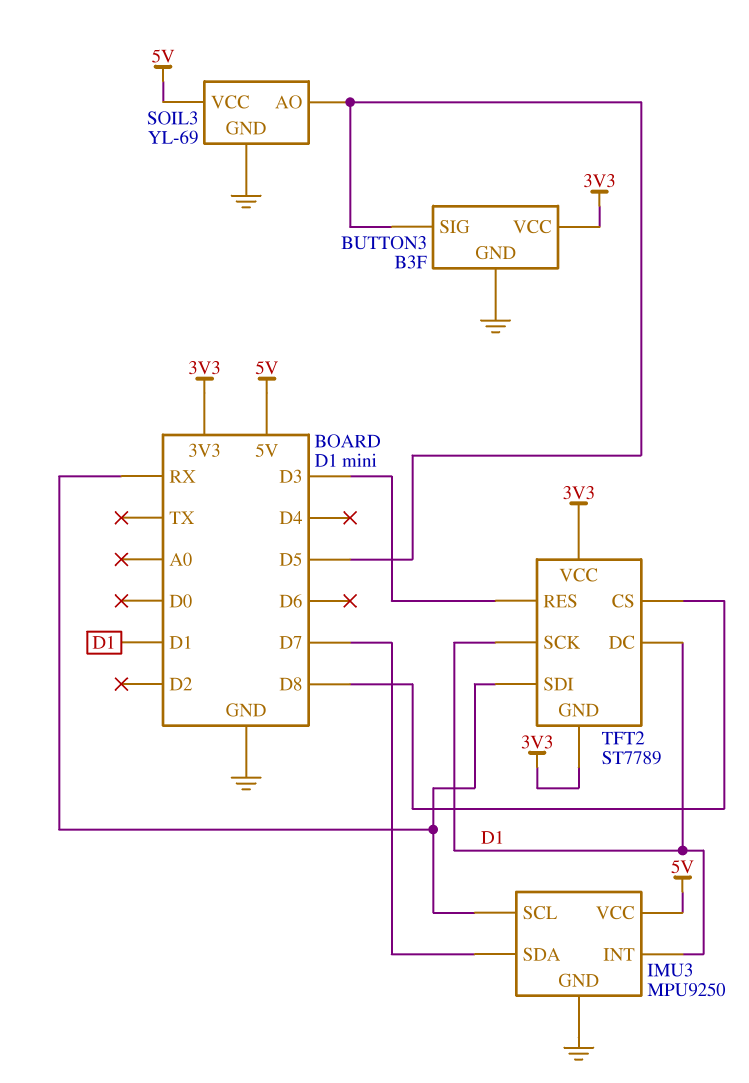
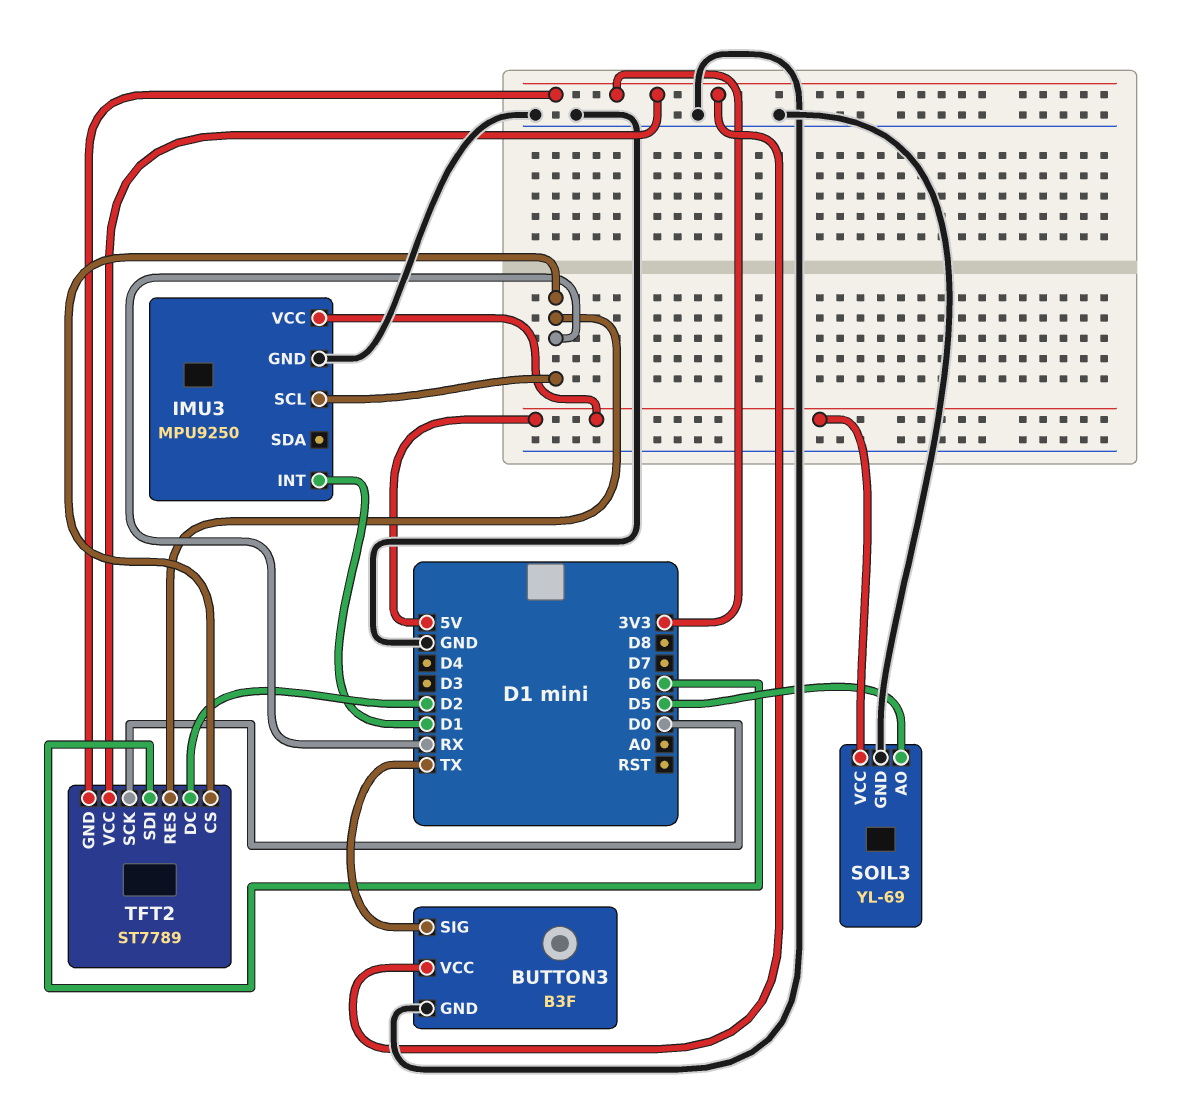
BUTTON3 pin SIG: D5 -> TX
IMU3 pin SDA: D7 -> none
TFT2 pin CS: D8 -> RX
TFT2 pin DC: D1 -> D2
TFT2 pin RES: D3 -> RX
TFT2 pin SCK: D1 -> D0
TFT2 pin SDI: RX -> D6

